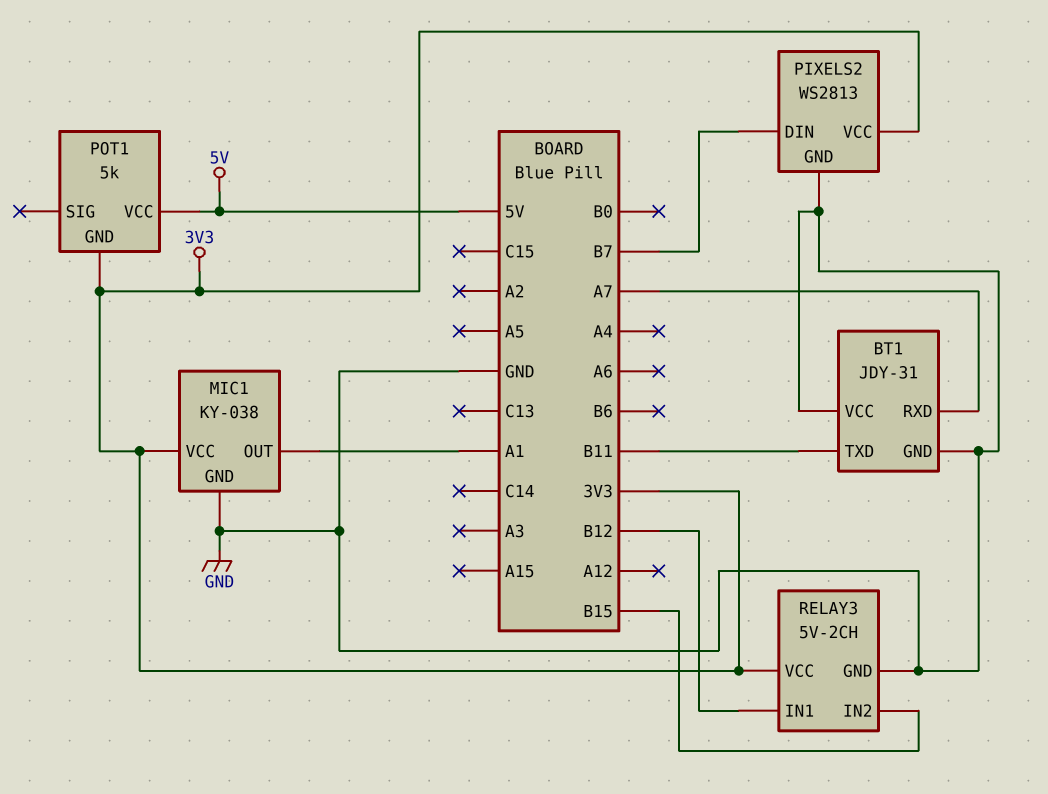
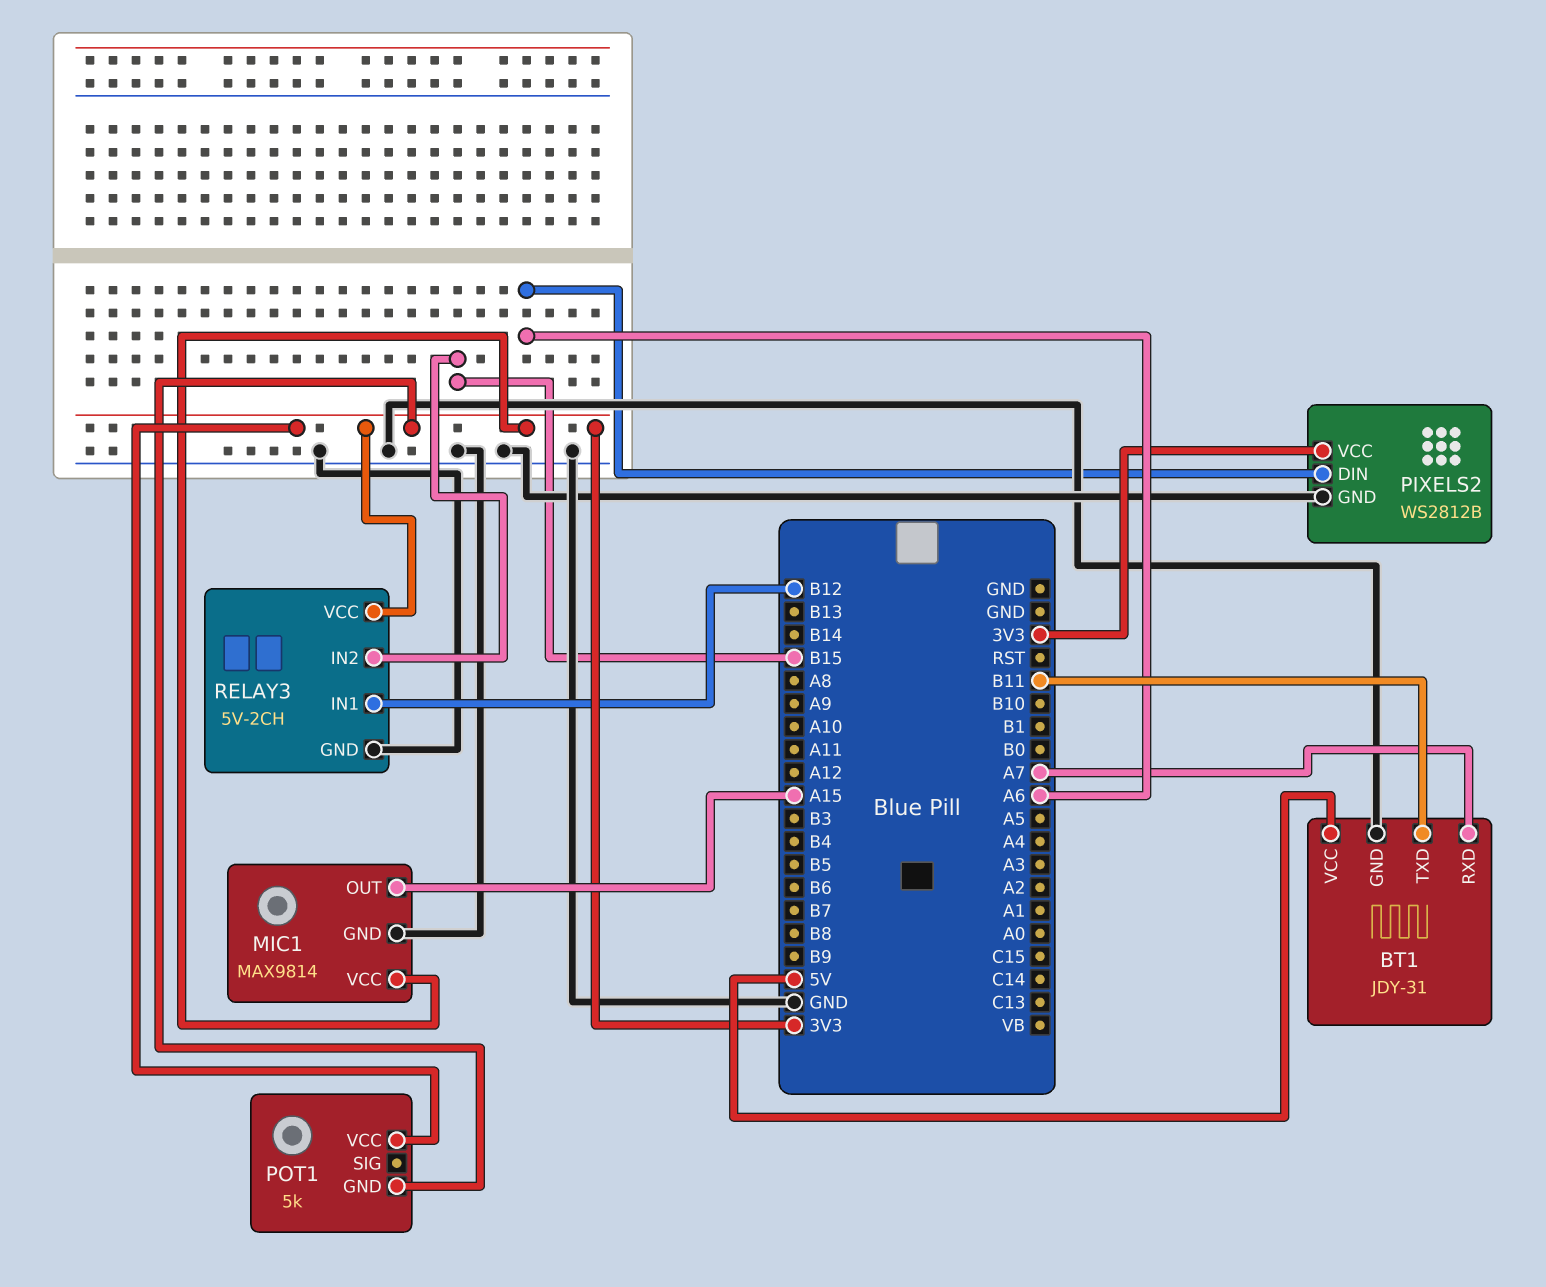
BT1 pin VCC: GND -> 5V
MIC1: KY-038 -> MAX9814
MIC1 pin OUT: A1 -> A15
PIXELS2: WS2813 -> WS2812B
PIXELS2 pin DIN: B7 -> A6
POT1 pin VCC: 5V -> 3V3

